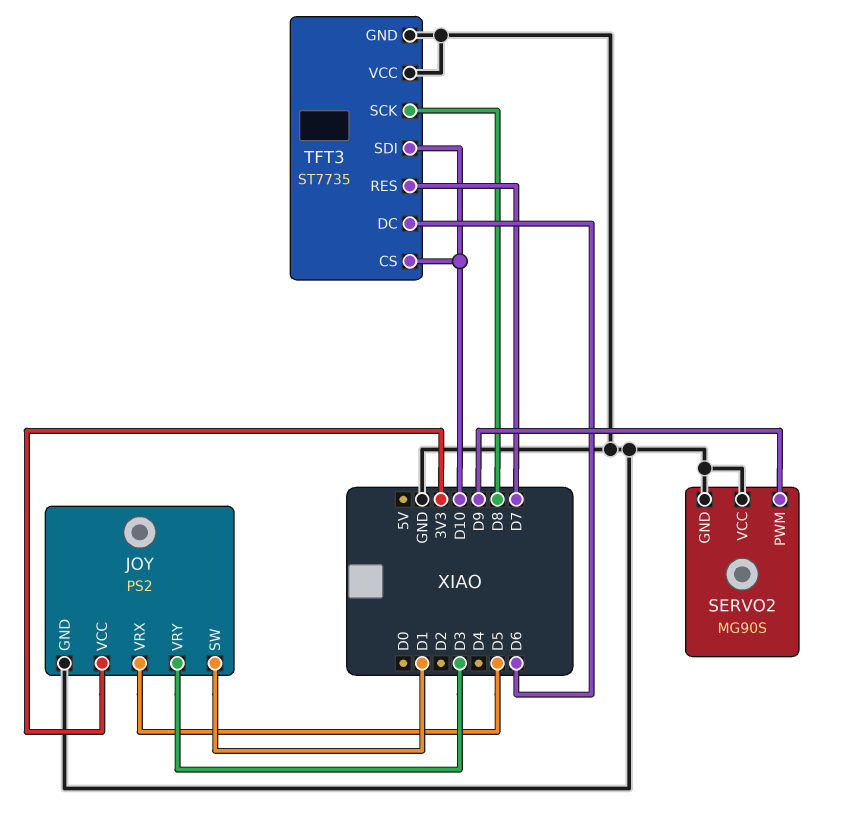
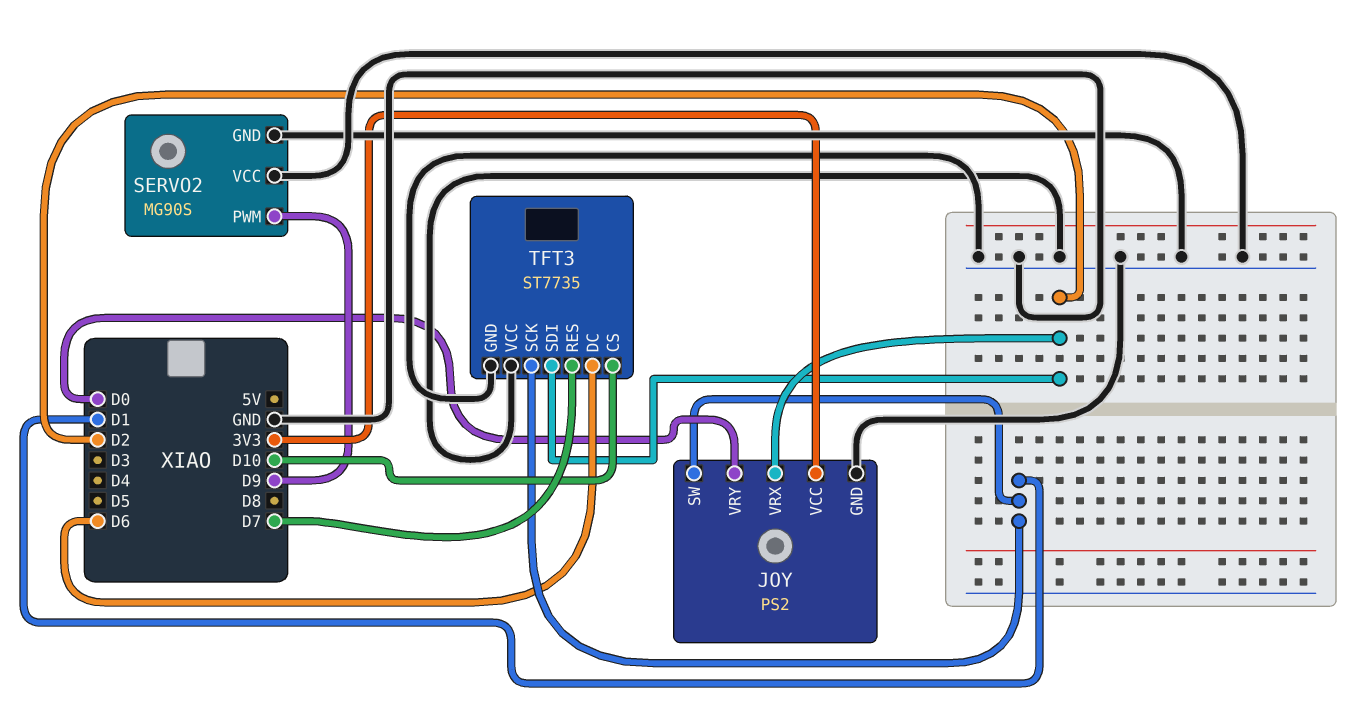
JOY pin VRX: D5 -> D2
JOY pin VRY: D3 -> D0
TFT3 pin SCK: D8 -> D1
TFT3 pin SDI: D10 -> D2

